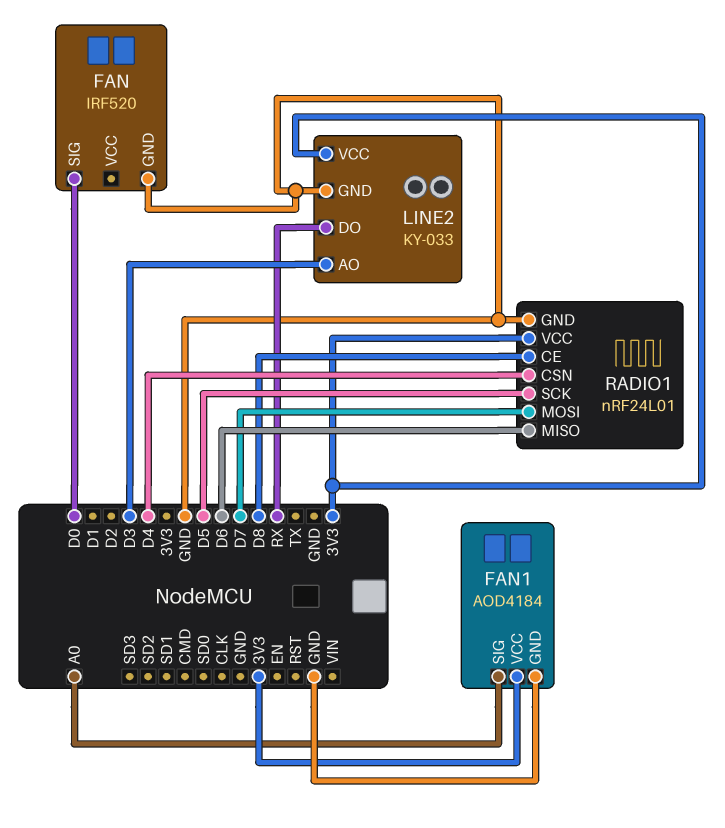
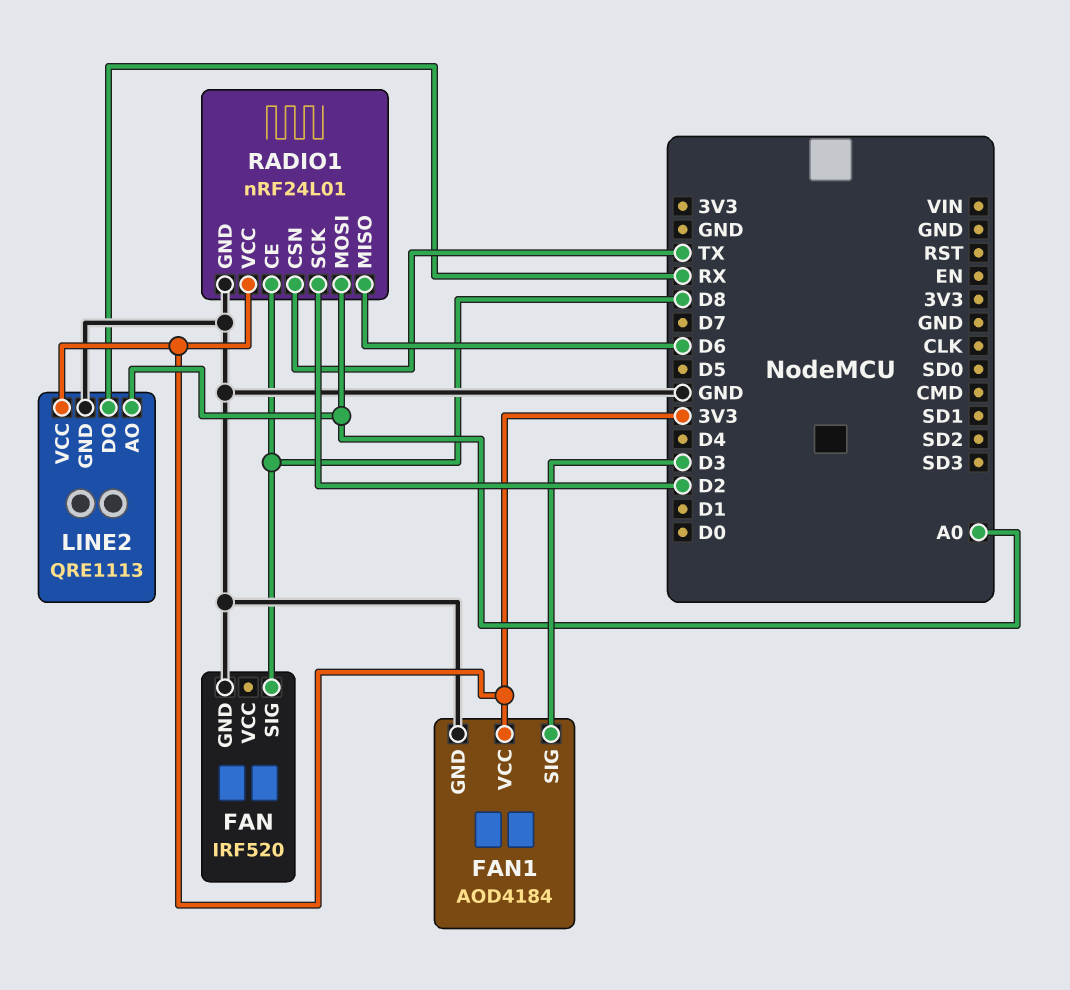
FAN pin SIG: D0 -> D8
FAN1 pin SIG: A0 -> D3
LINE2: KY-033 -> QRE1113
LINE2 pin AO: D3 -> A0
RADIO1 pin CSN: D4 -> TX
RADIO1 pin MOSI: D7 -> A0
RADIO1 pin SCK: D5 -> D2

